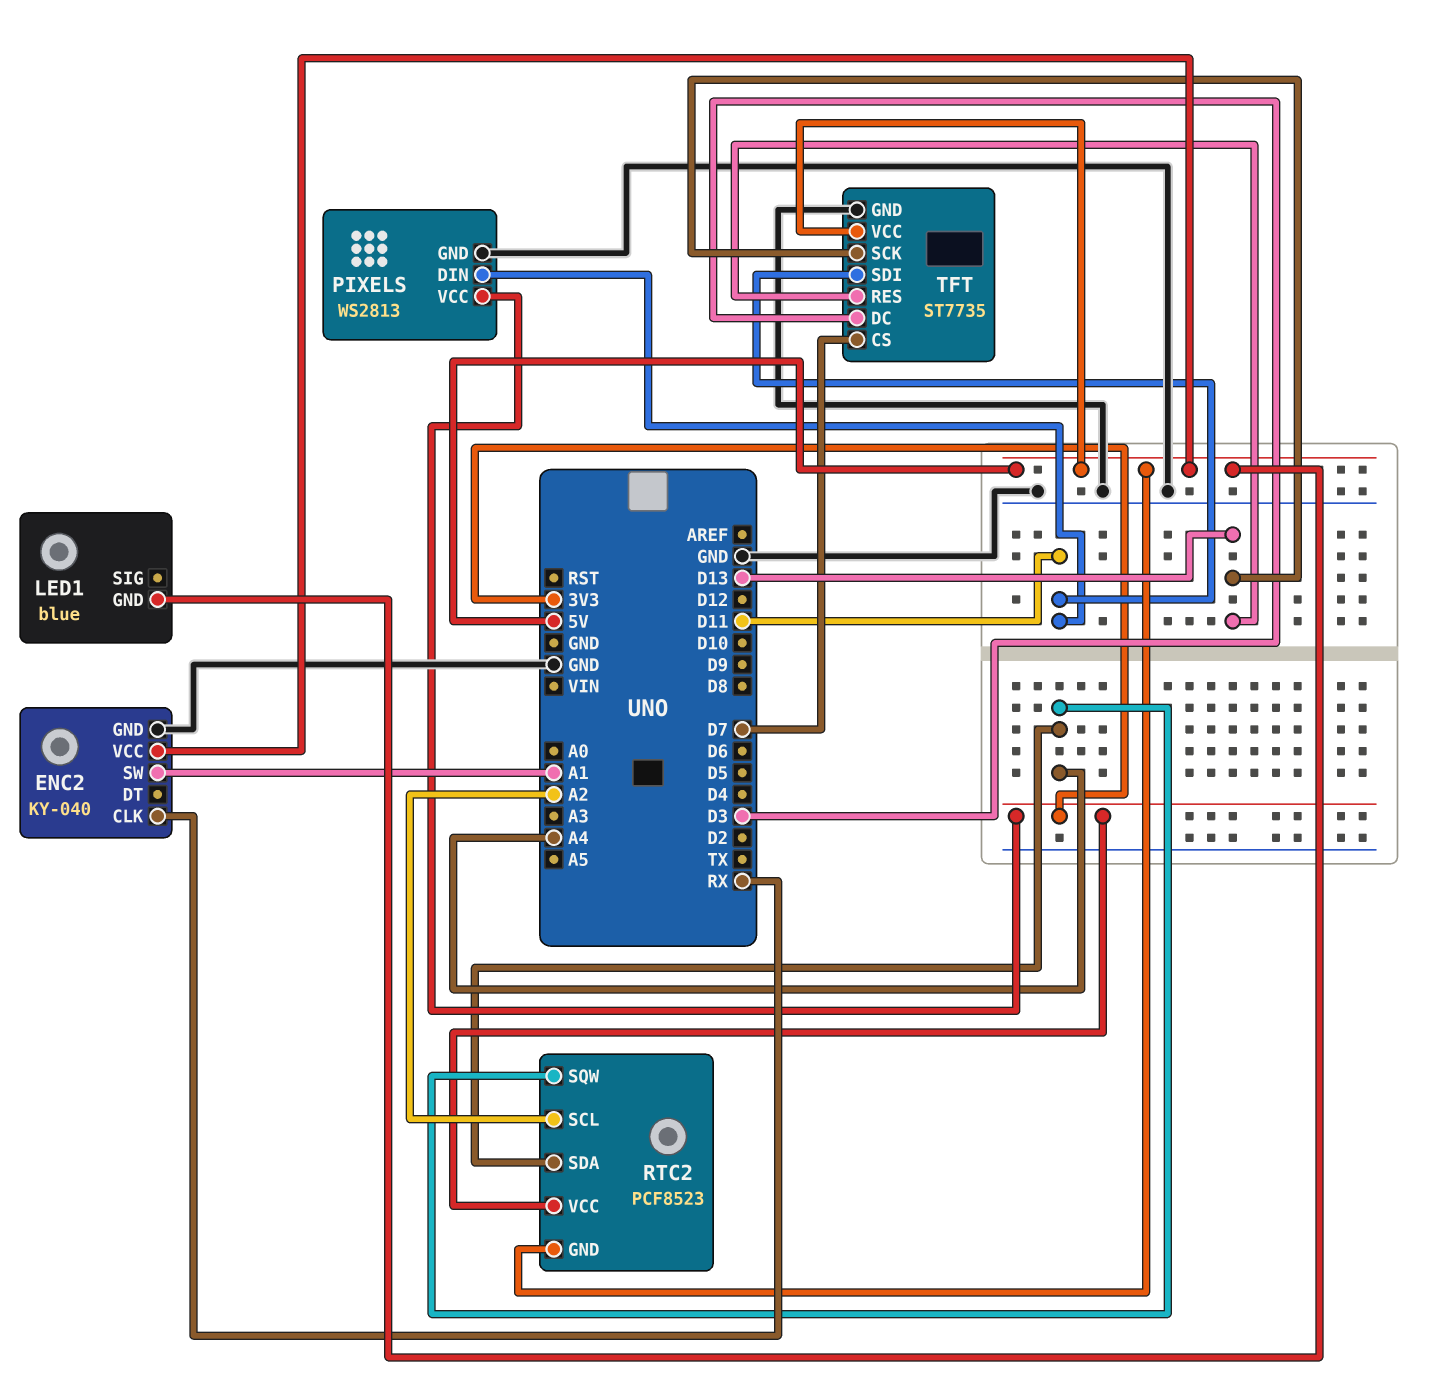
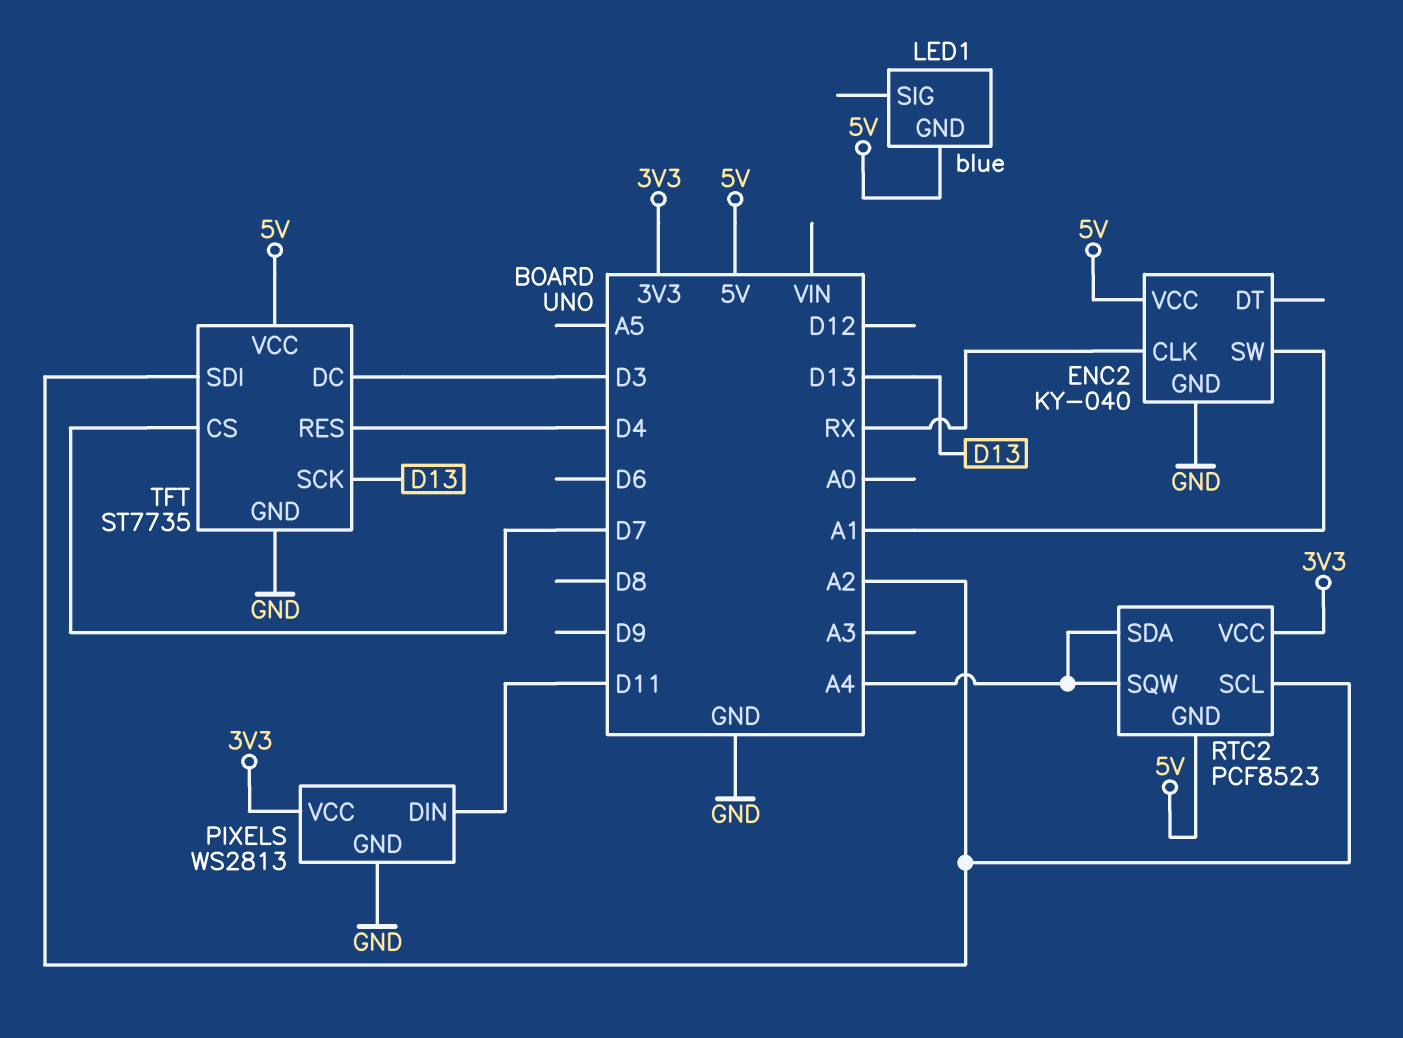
TFT pin RES: D13 -> D4
TFT pin SDI: D11 -> A2

